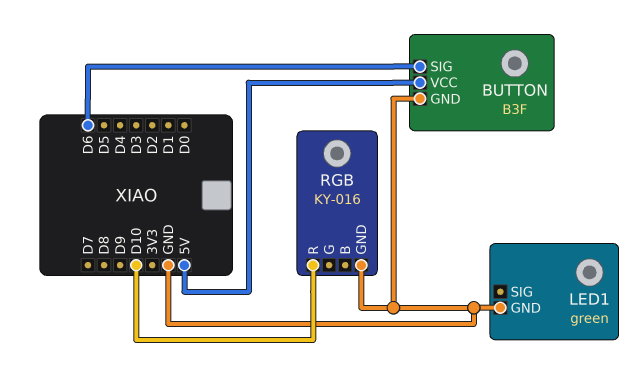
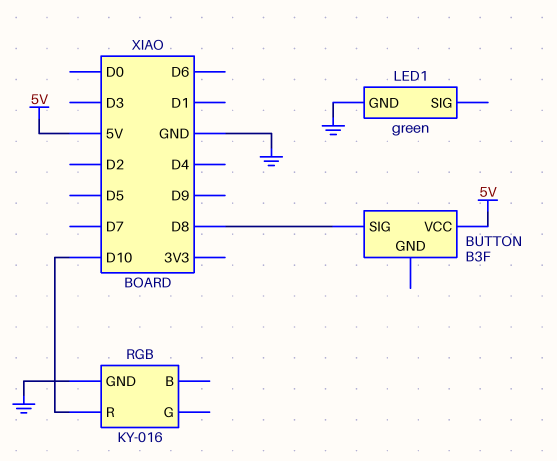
BUTTON pin GND: GND -> none
BUTTON pin SIG: D6 -> D8

